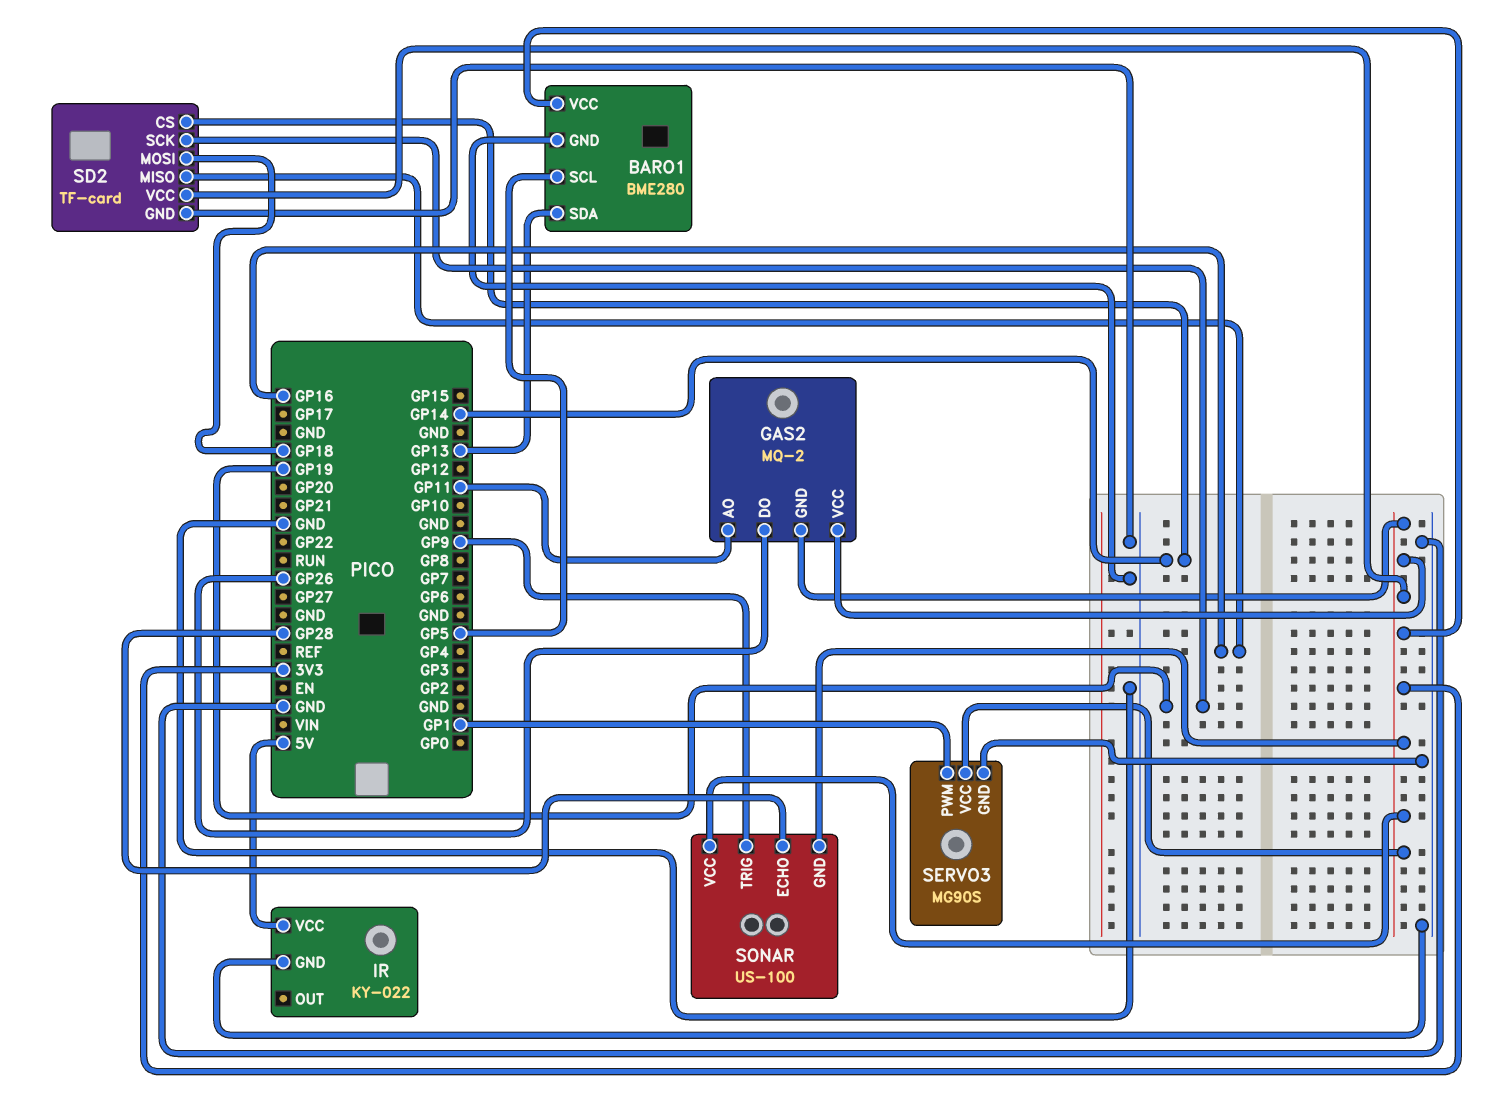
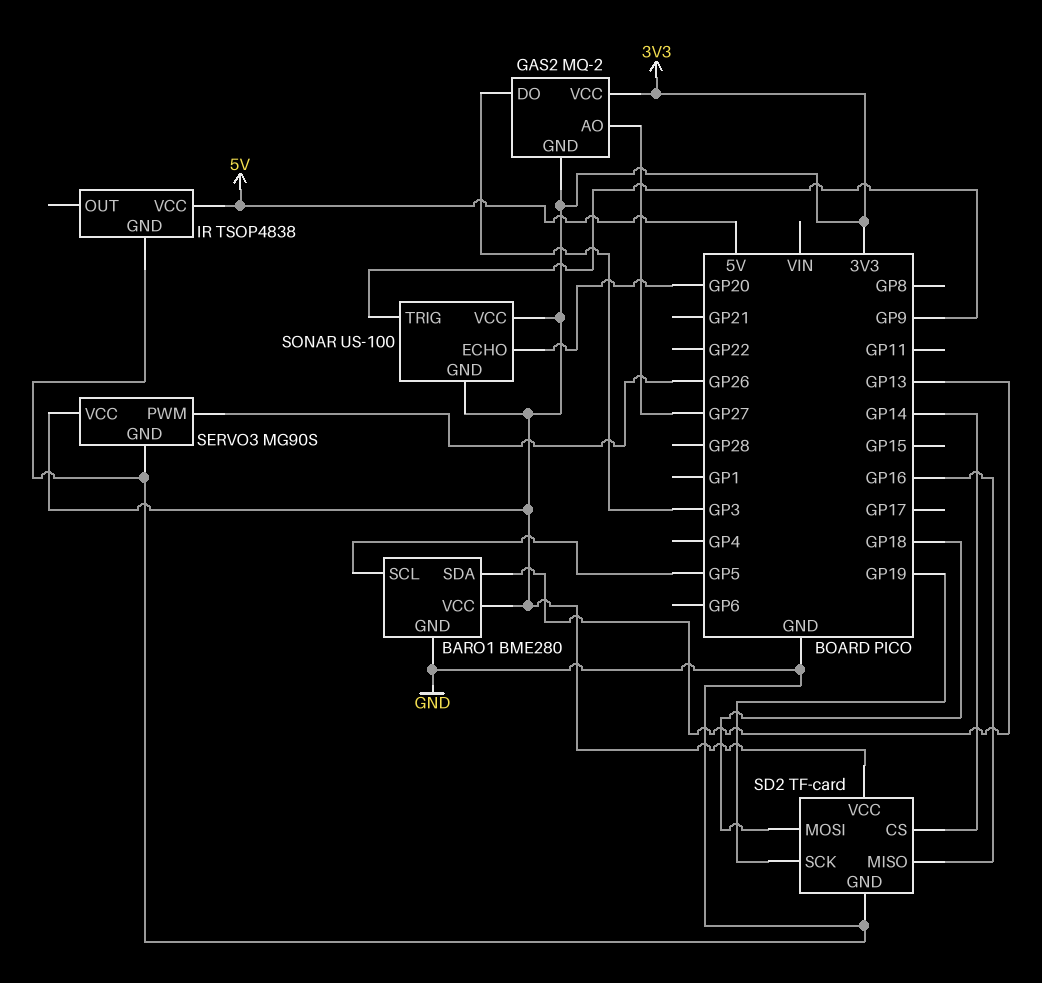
GAS2 pin AO: GP11 -> GP27
GAS2 pin DO: GP26 -> GP3
IR: KY-022 -> TSOP4838
SERVO3 pin PWM: GP1 -> GP26
SONAR pin ECHO: GP28 -> GP20

